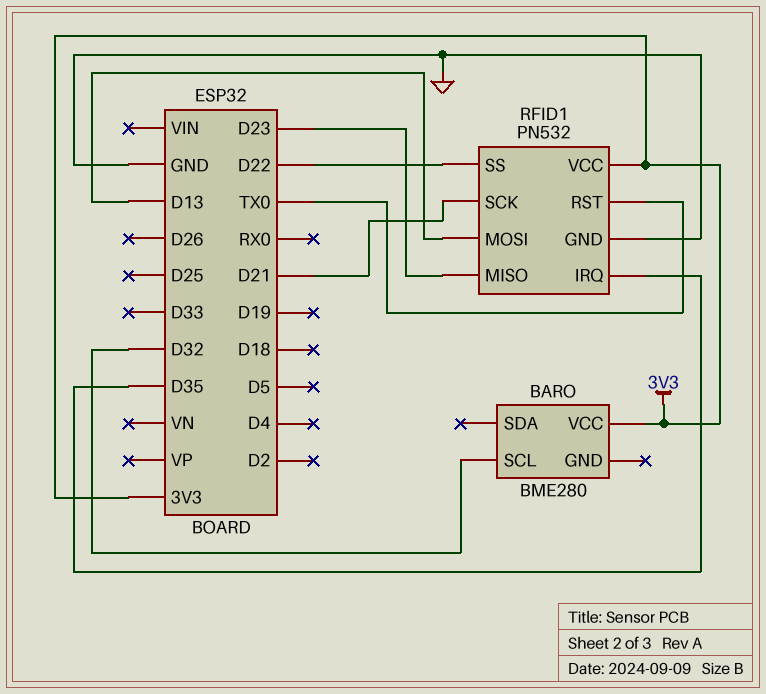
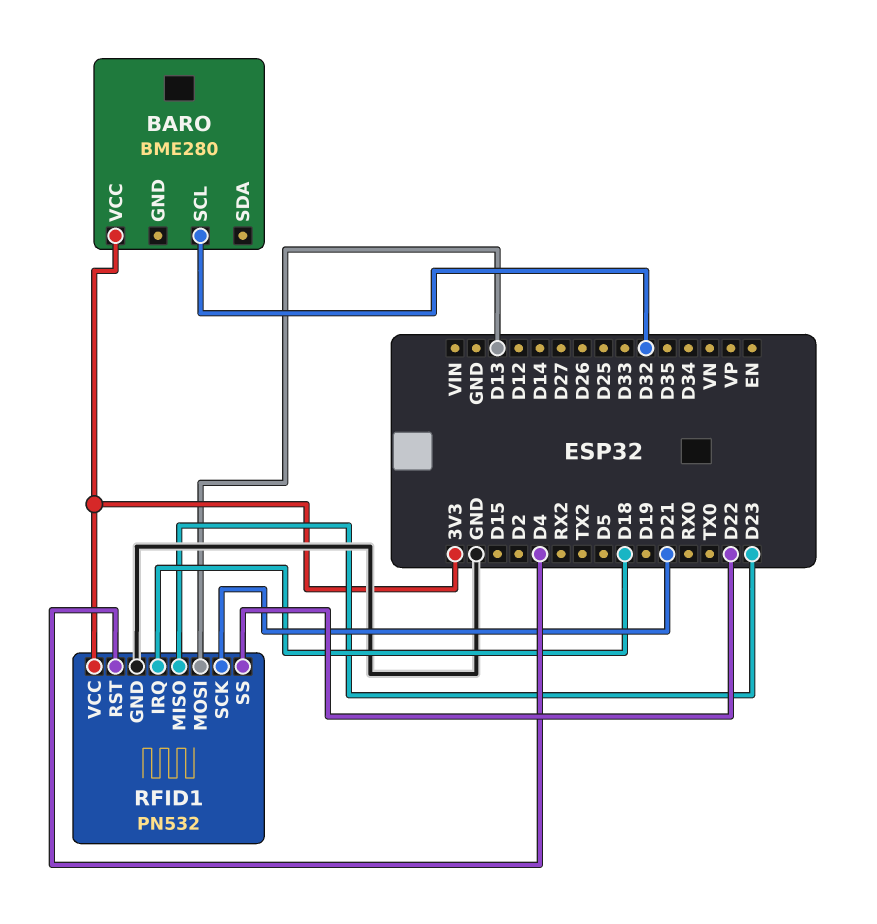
RFID1 pin IRQ: D35 -> D18
RFID1 pin RST: TX0 -> D4

